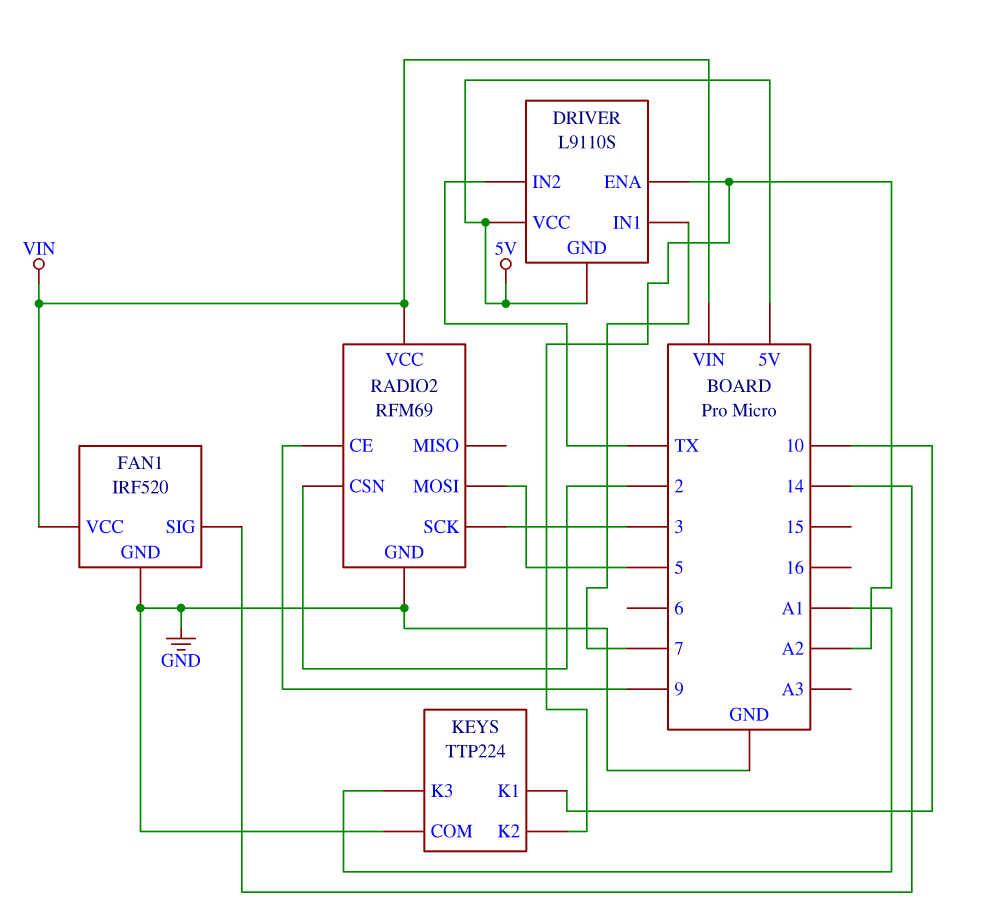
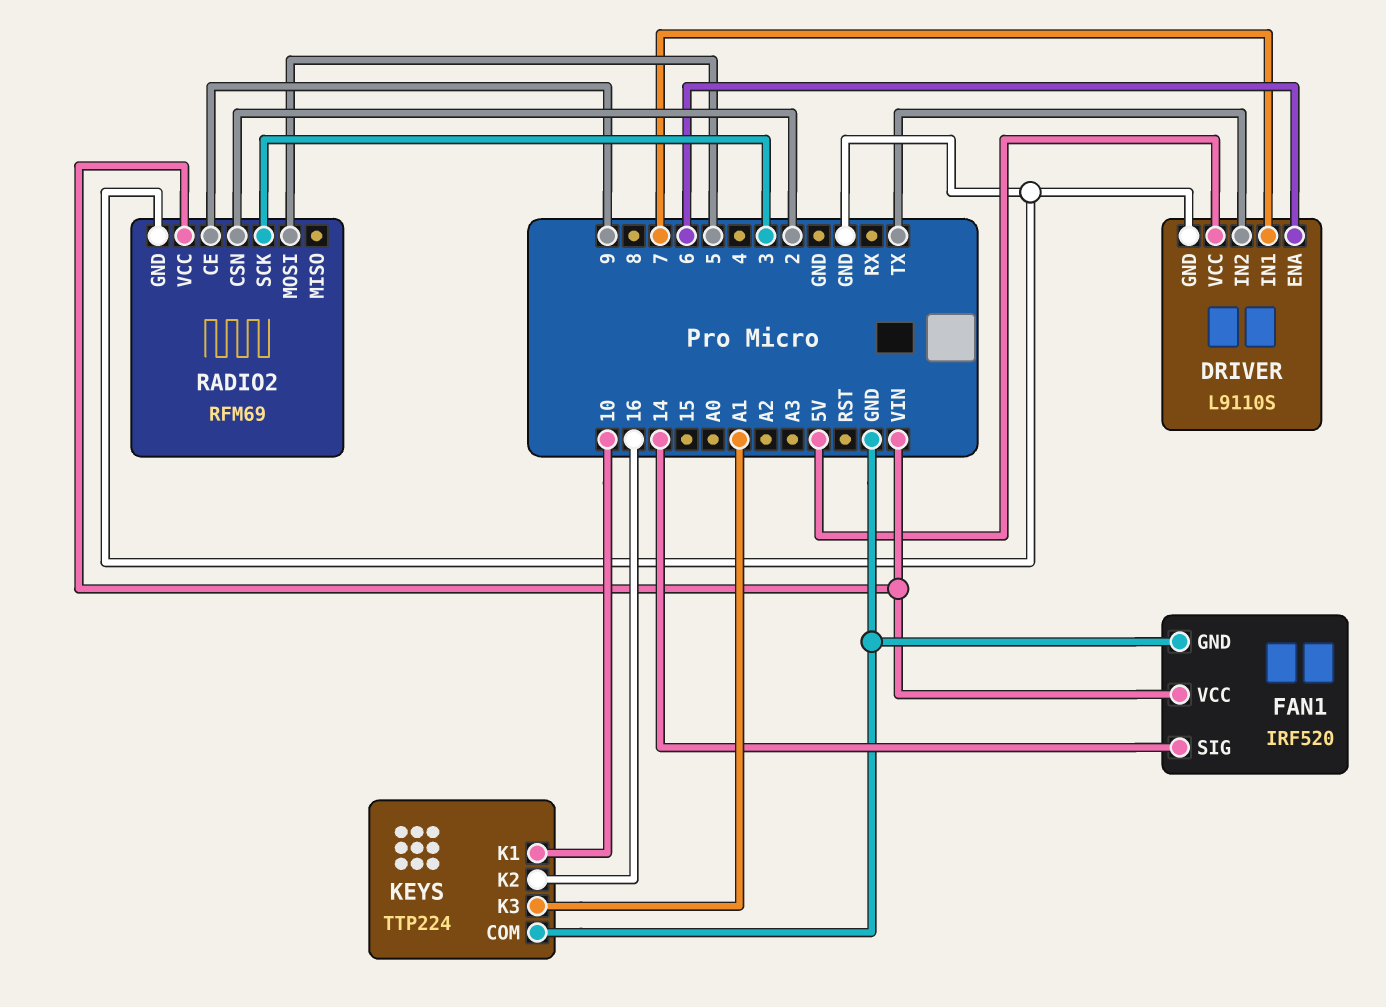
DRIVER pin ENA: A2 -> 6
DRIVER pin GND: 5V -> GND
KEYS pin K2: A2 -> 16

